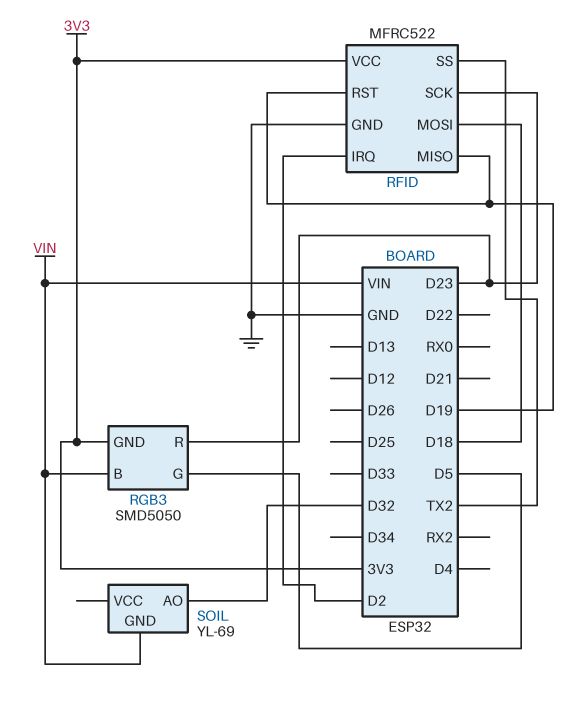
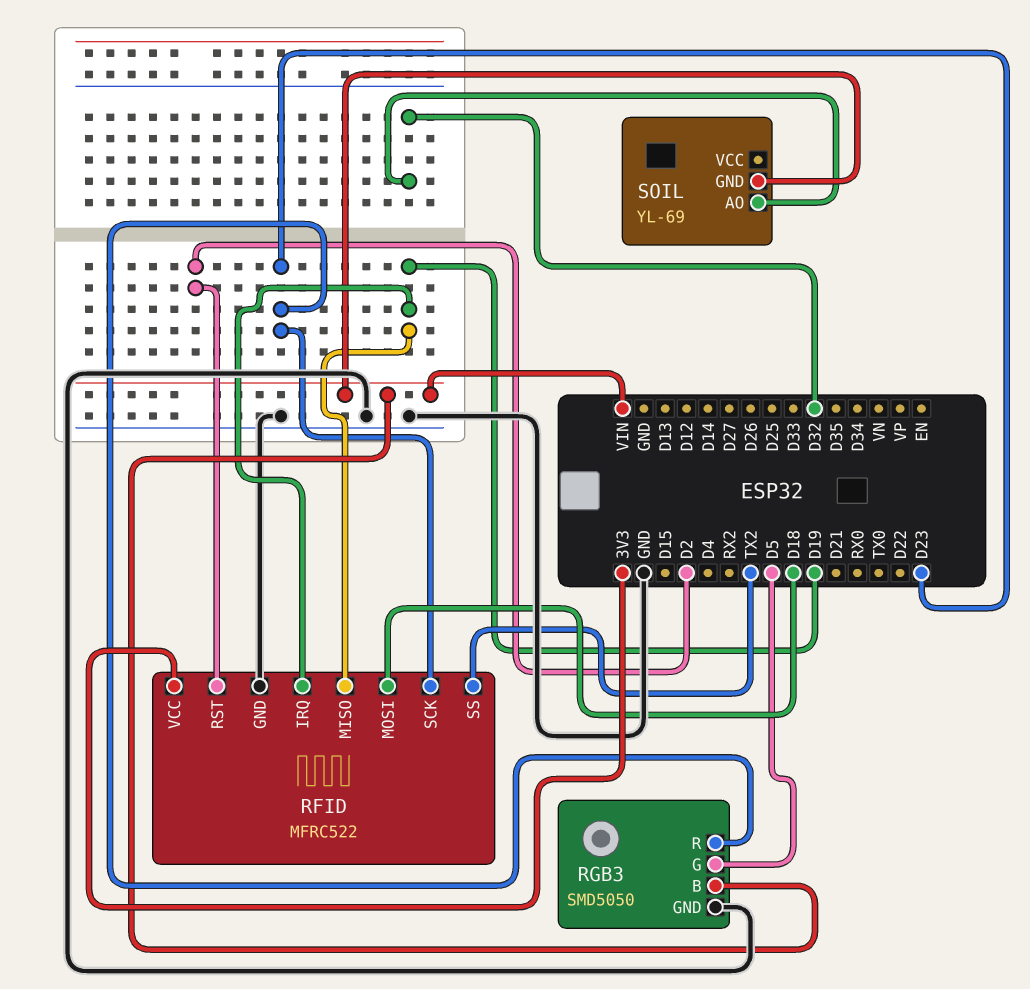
RFID pin IRQ: D2 -> D19
RFID pin RST: D19 -> D2
RGB3 pin GND: 3V3 -> GND

